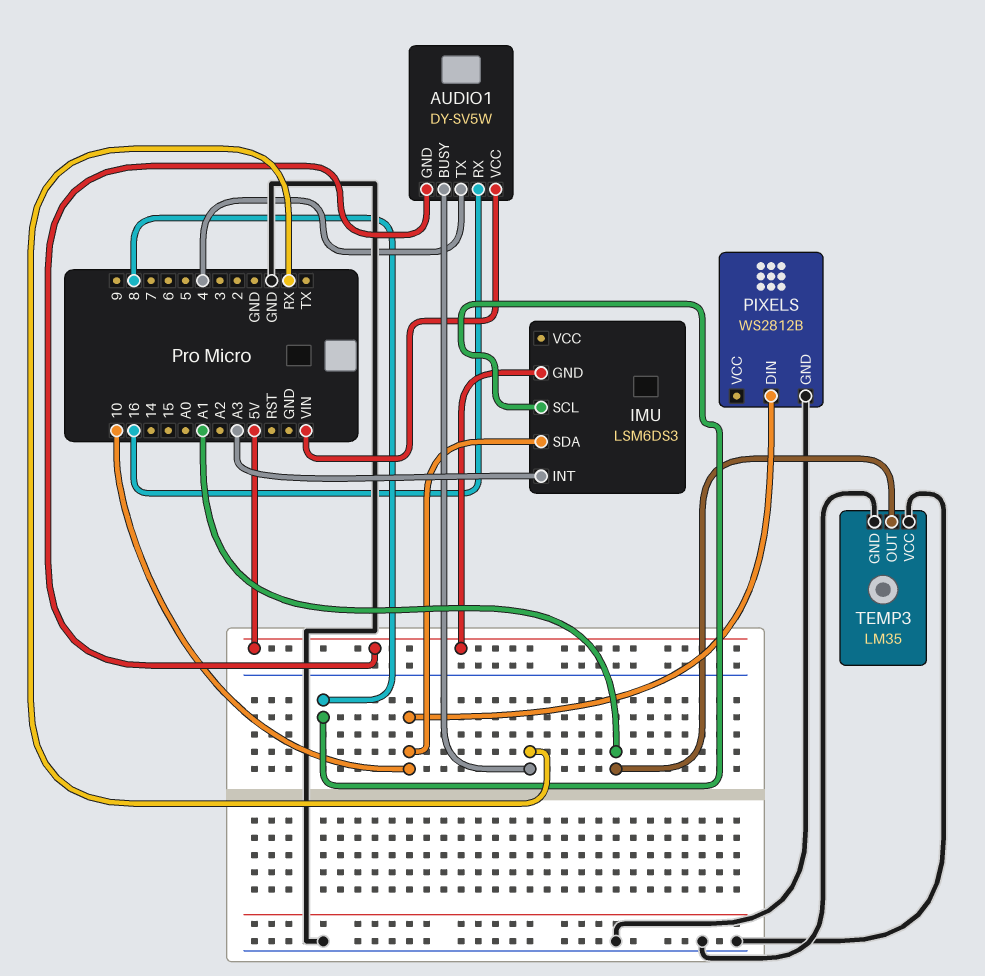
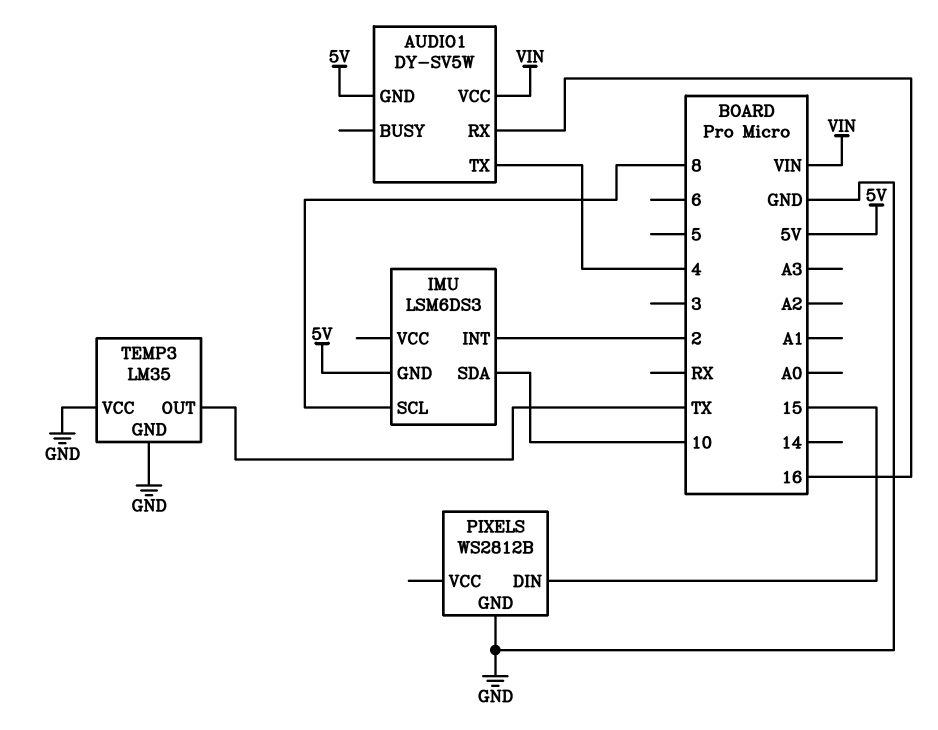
AUDIO1 pin BUSY: RX -> none
IMU pin INT: A3 -> 2
PIXELS pin DIN: 10 -> 15
TEMP3 pin OUT: A1 -> TX

